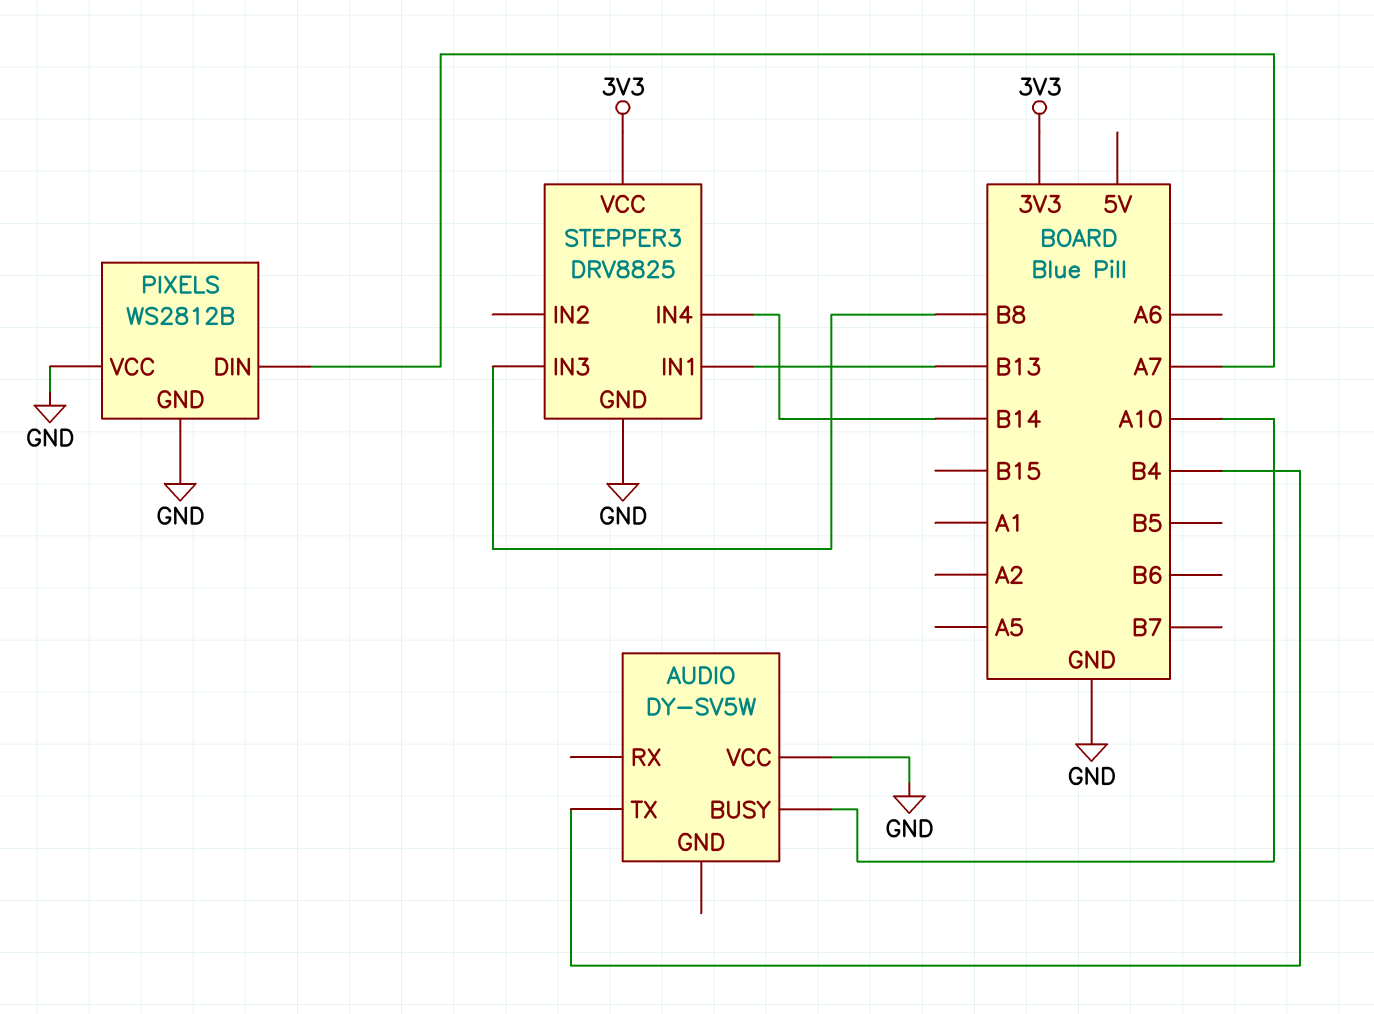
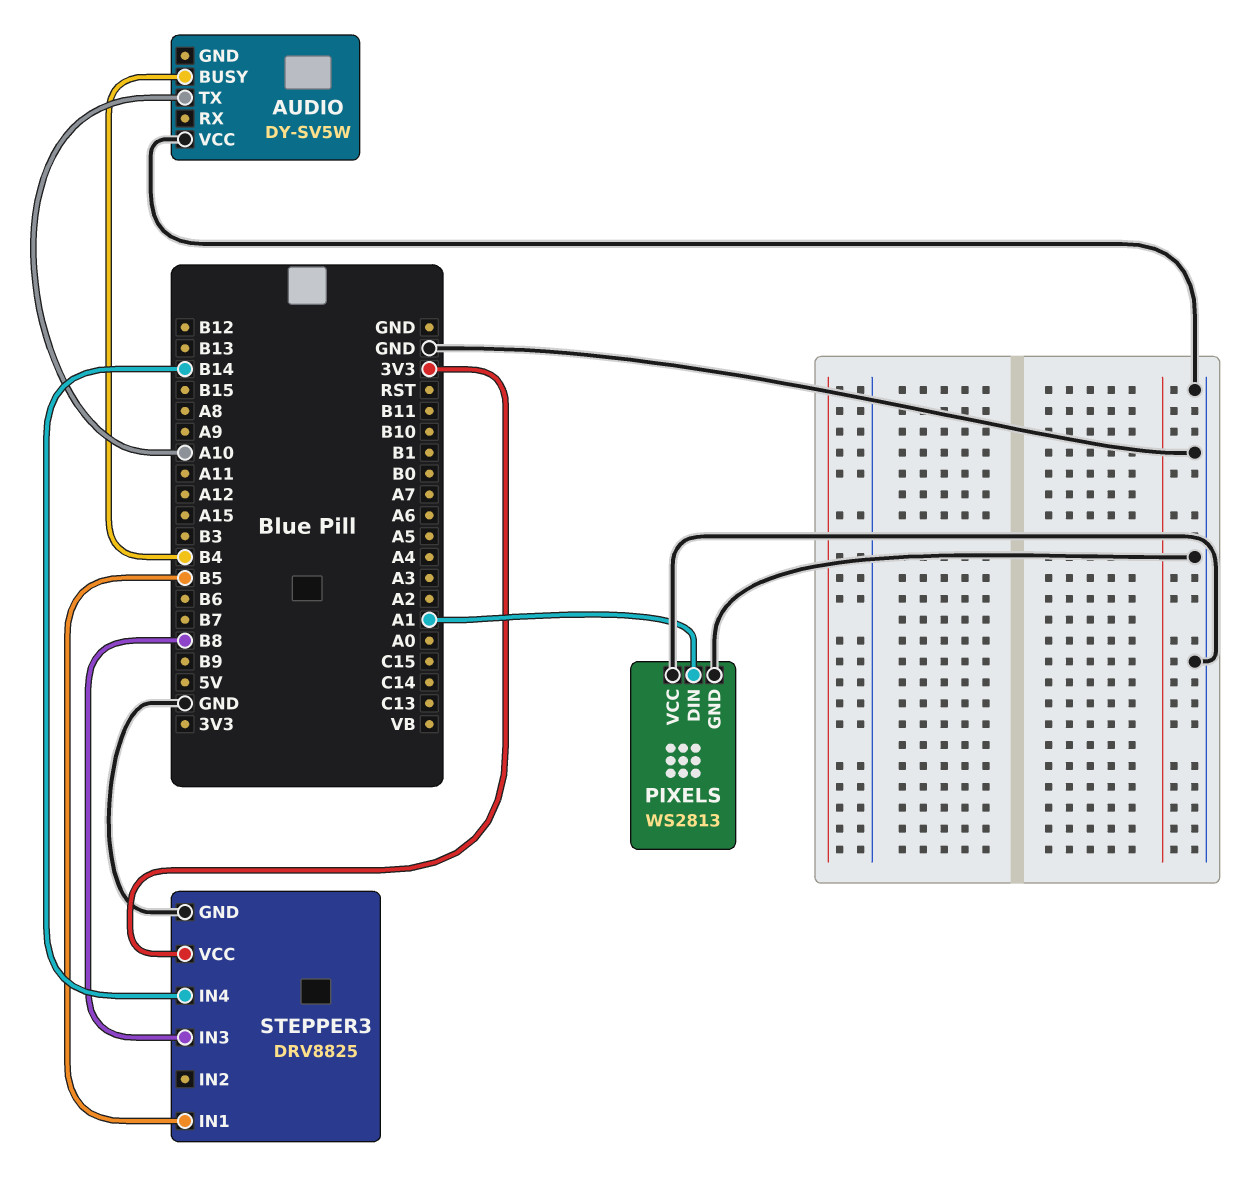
AUDIO pin BUSY: A10 -> B4
AUDIO pin TX: B4 -> A10
PIXELS: WS2812B -> WS2813
PIXELS pin DIN: A7 -> A1
STEPPER3 pin IN1: B13 -> B5

